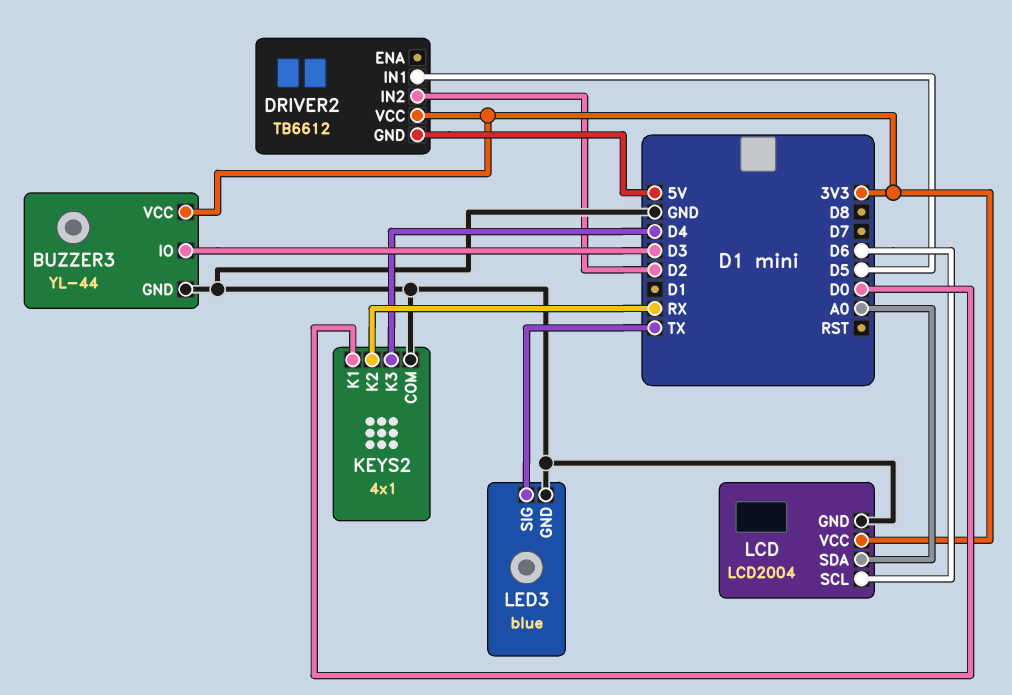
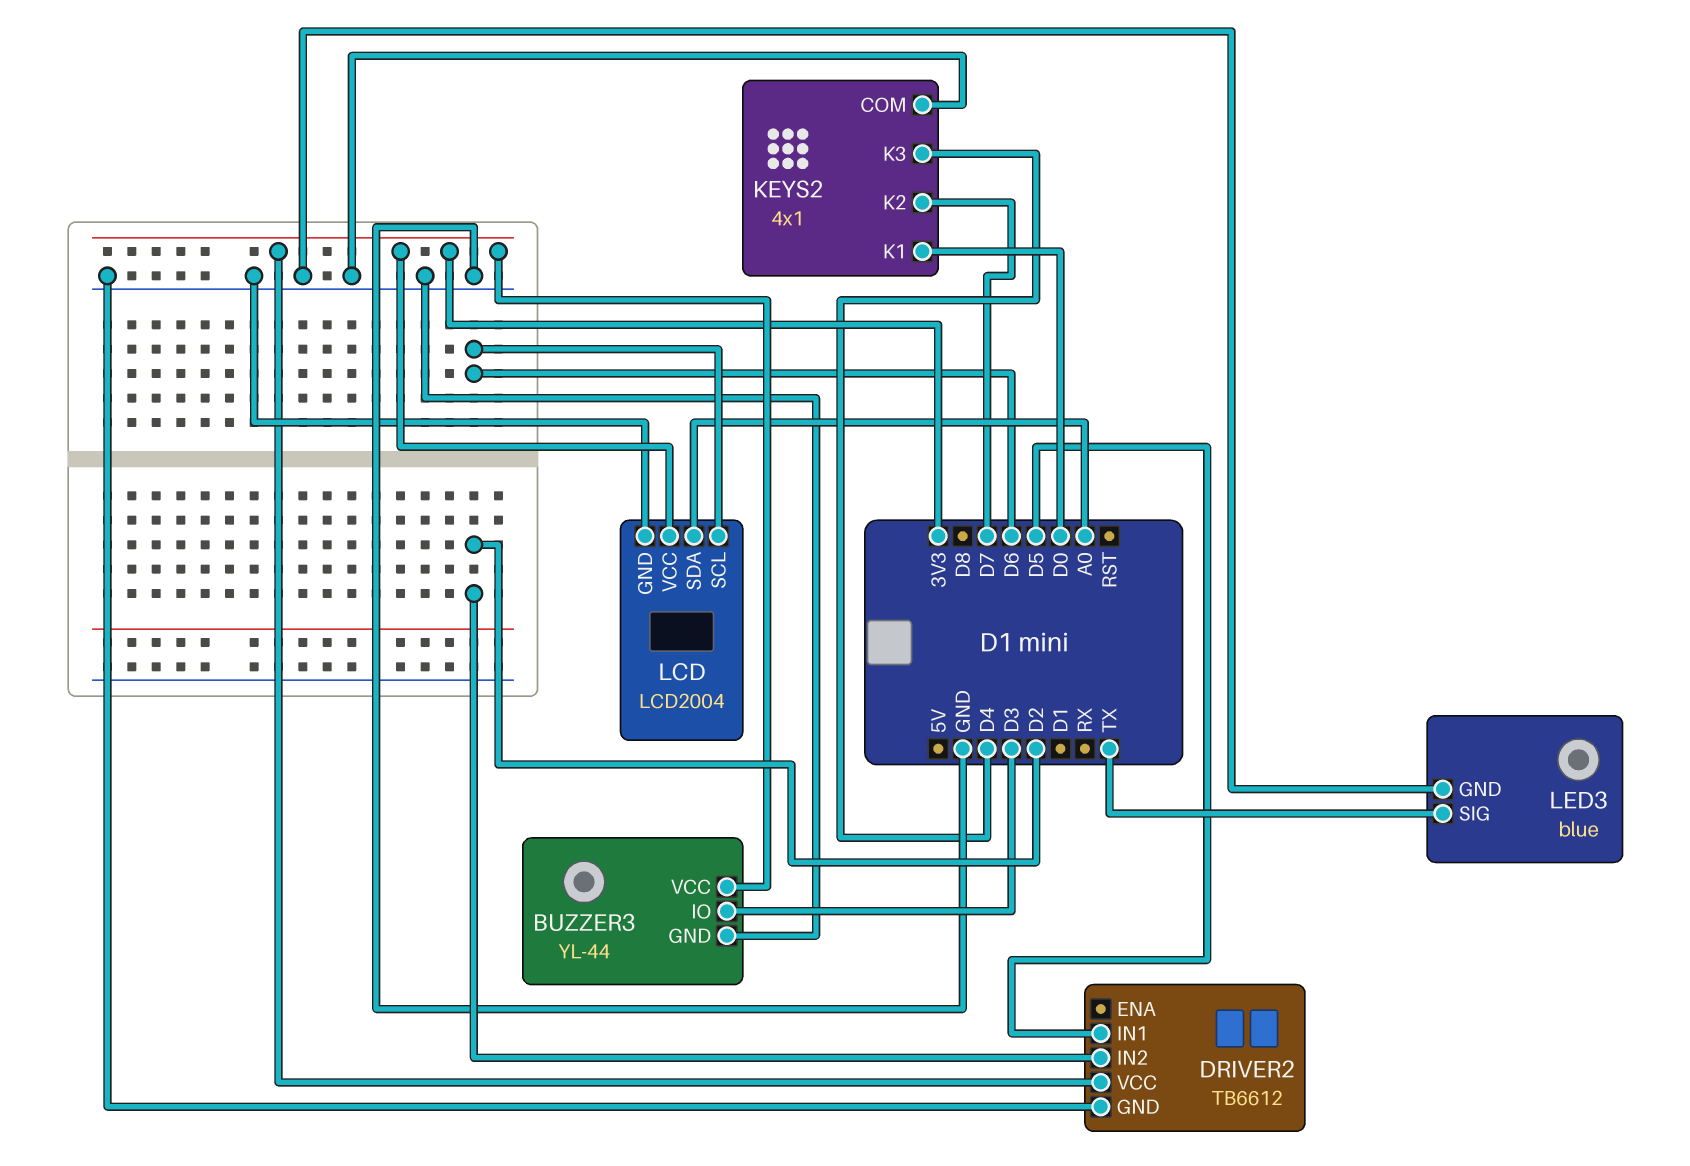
DRIVER2 pin GND: 5V -> GND
KEYS2 pin K2: RX -> D7

